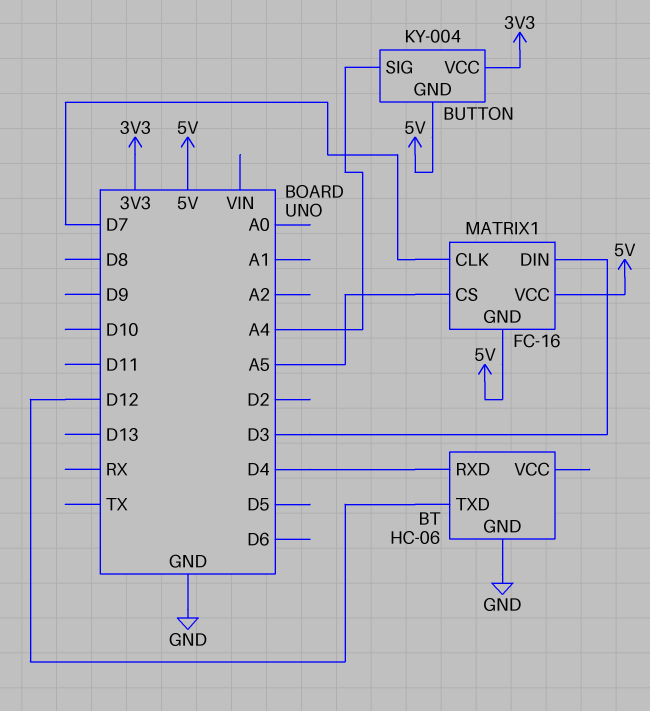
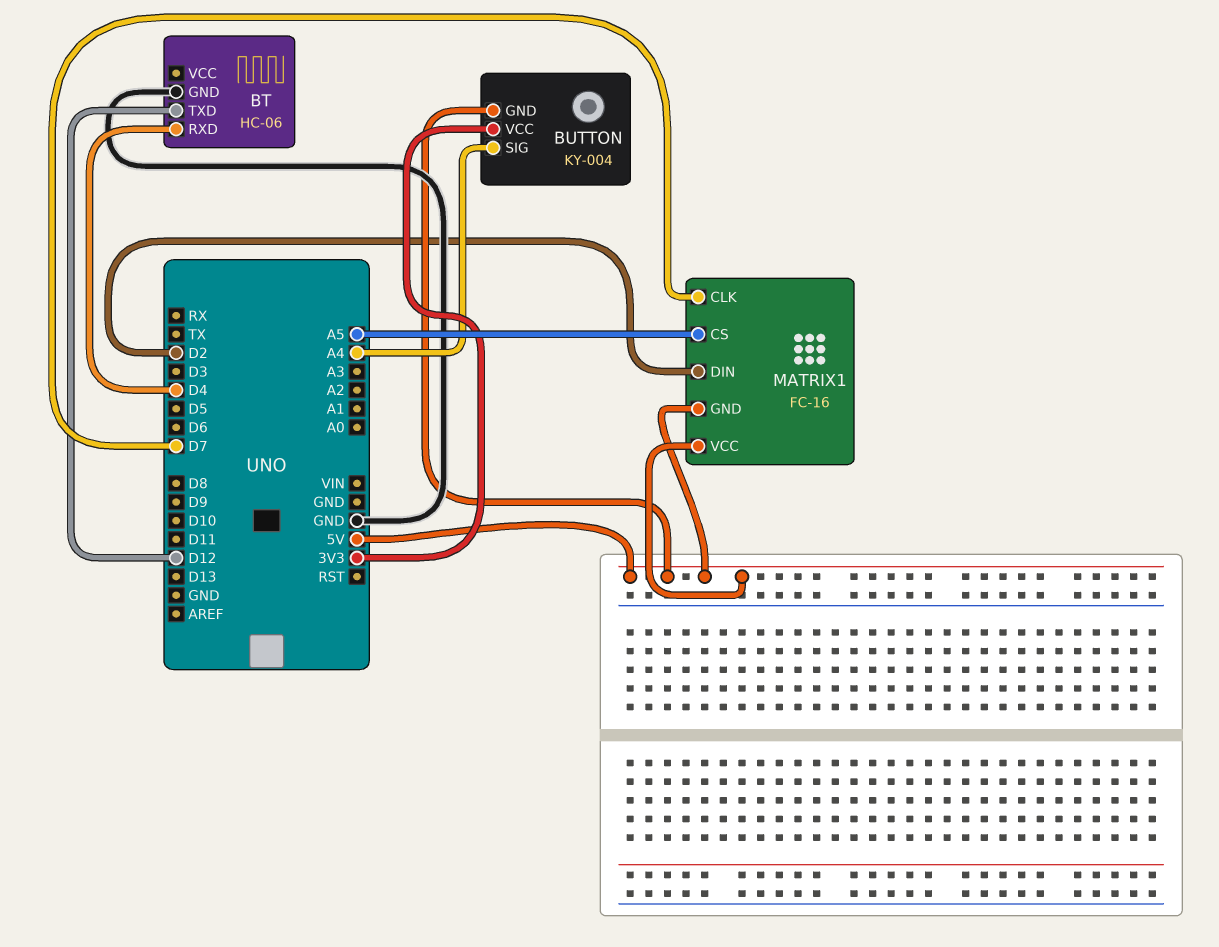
MATRIX1 pin DIN: D3 -> D2

